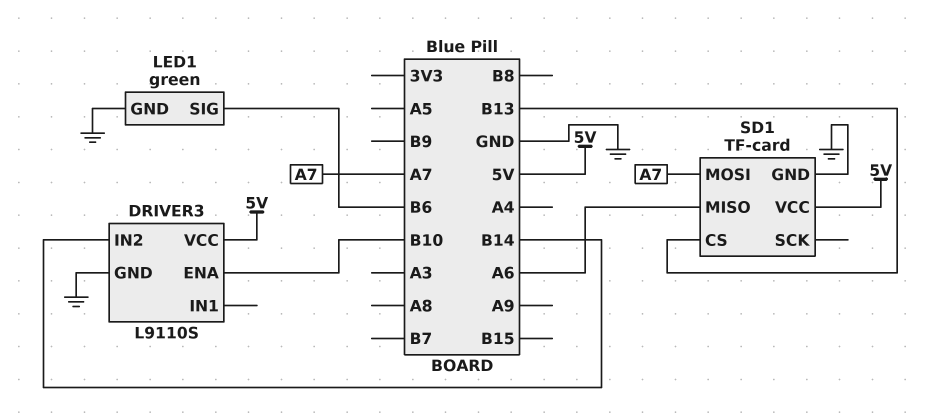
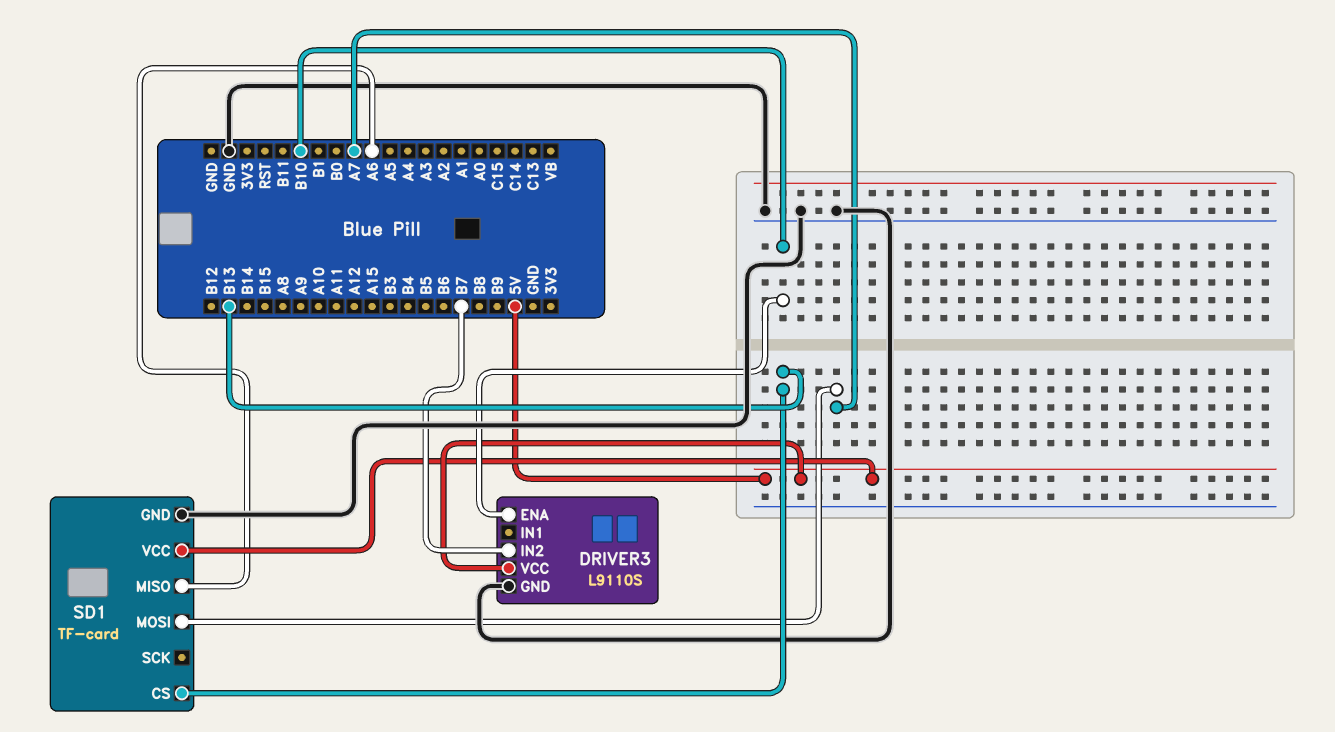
DRIVER3 pin IN2: B14 -> B7
LED1: green -> none
LED1 pin GND: GND -> none
LED1 pin SIG: B6 -> none

